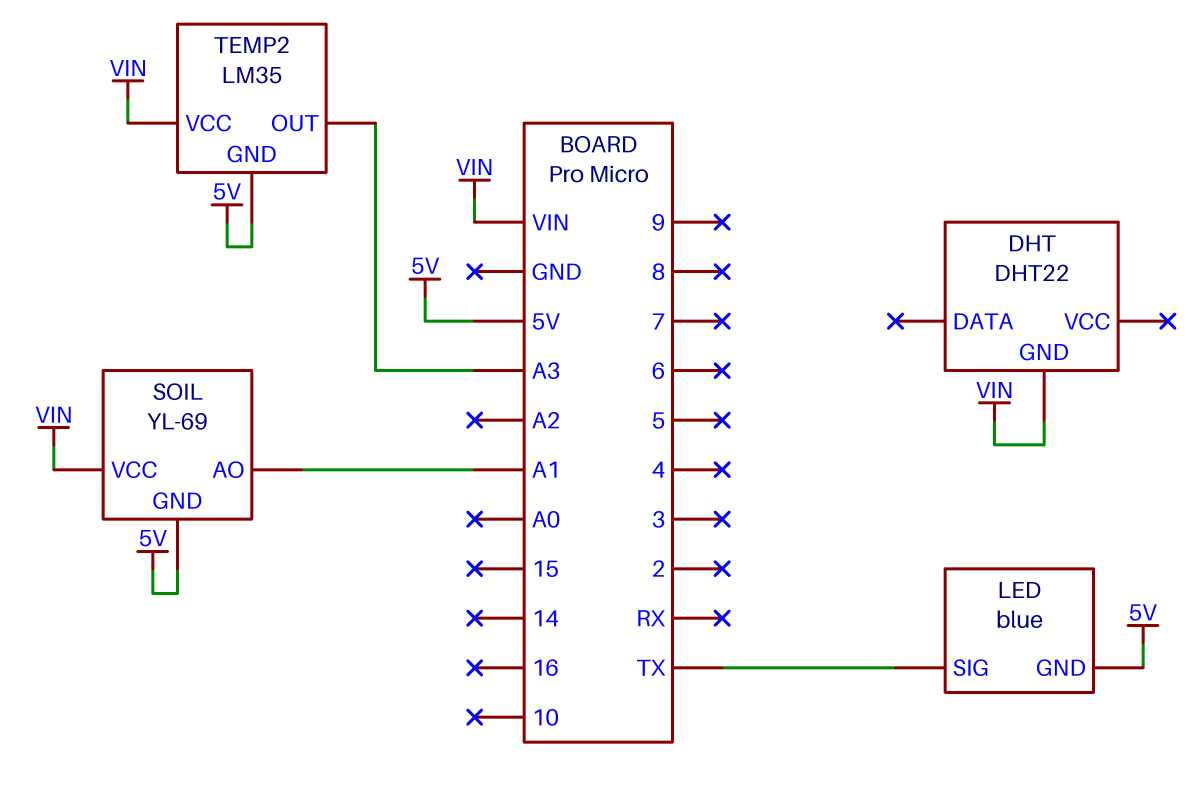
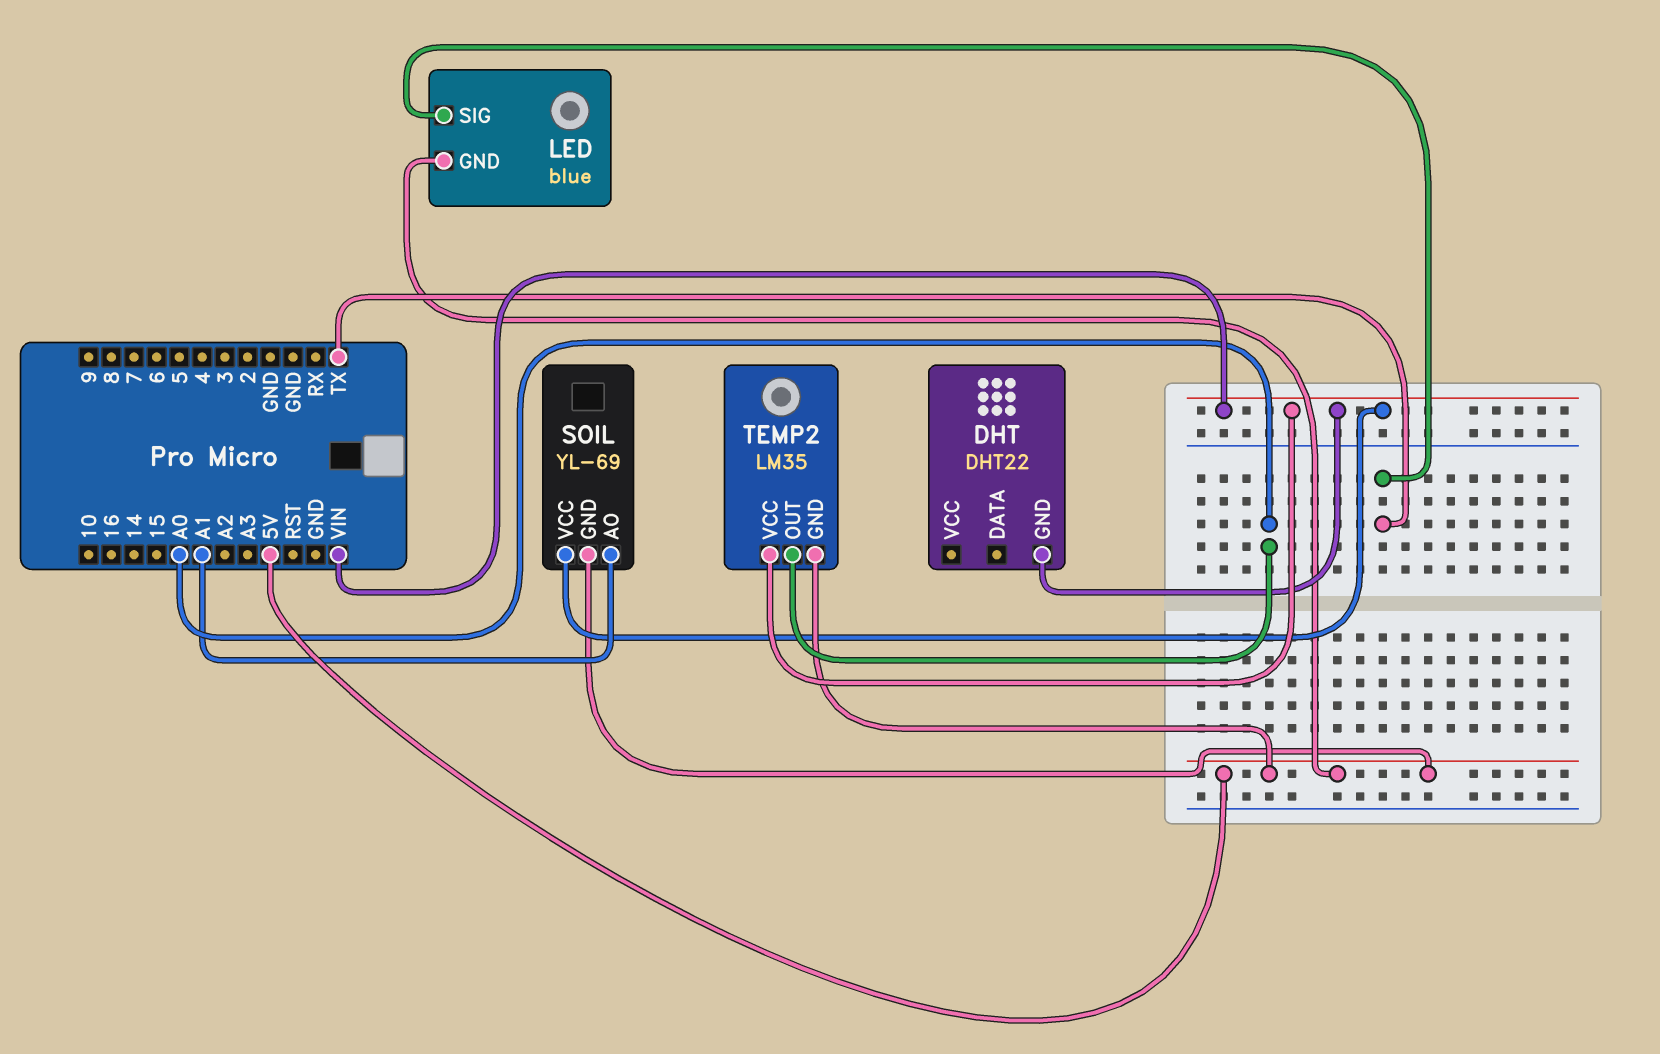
TEMP2 pin OUT: A3 -> A0

